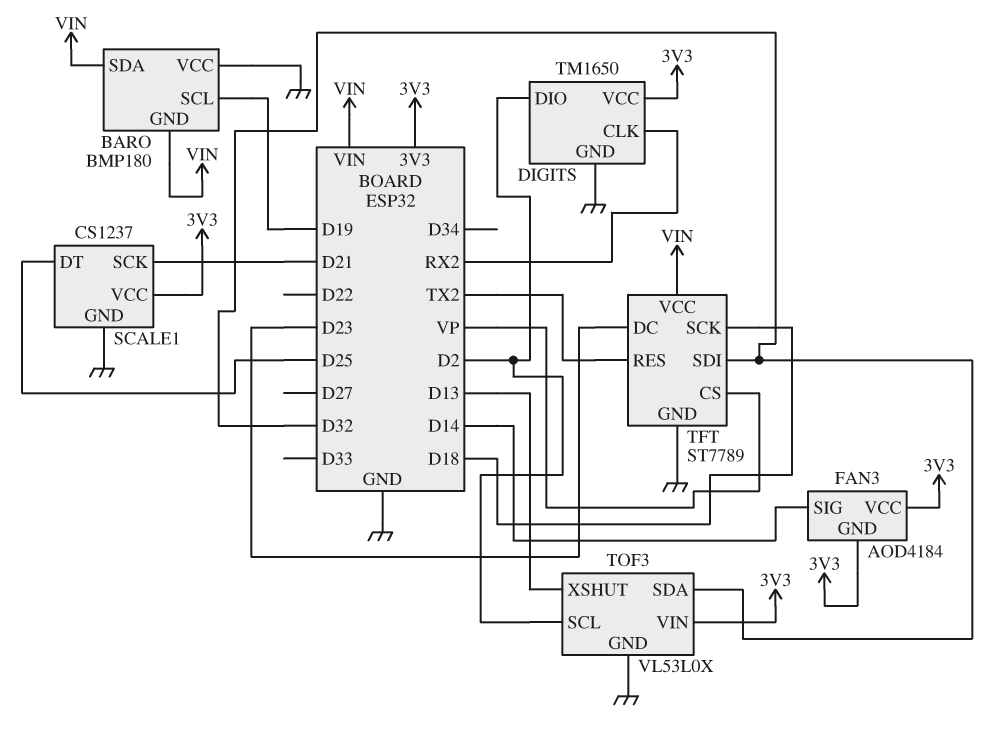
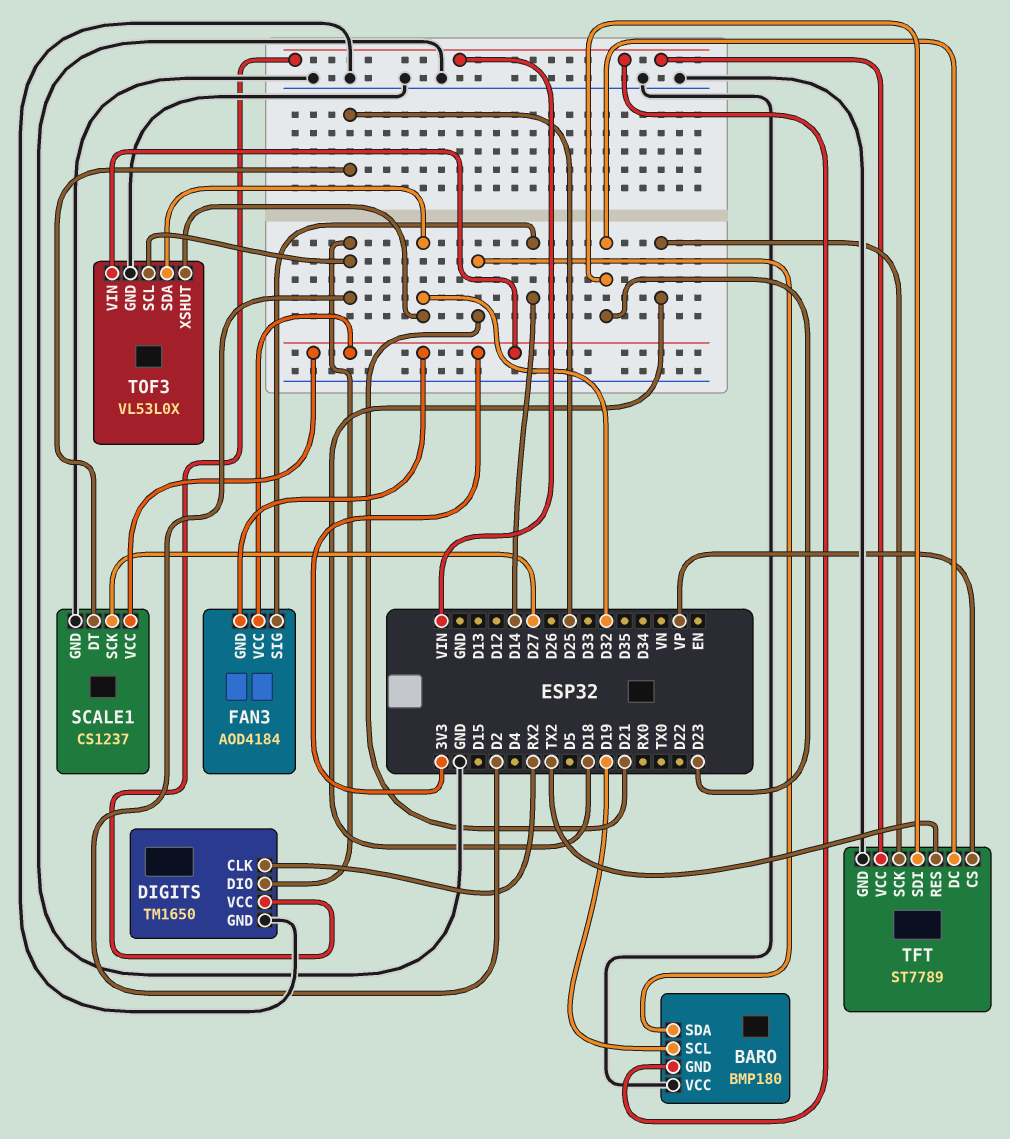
BARO pin SDA: VIN -> D21
DIGITS pin VCC: 3V3 -> VIN
SCALE1 pin SCK: D21 -> D27
TFT pin SDI: D32 -> D23
TOF3 pin XSHUT: D13 -> D32

